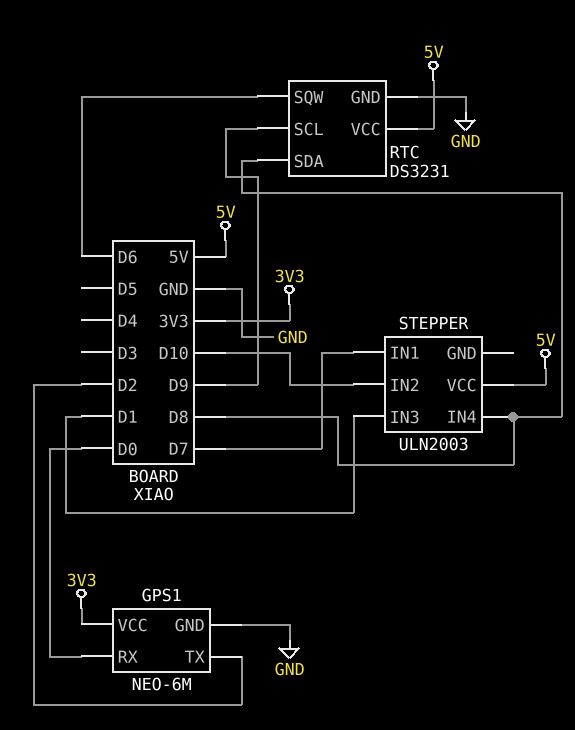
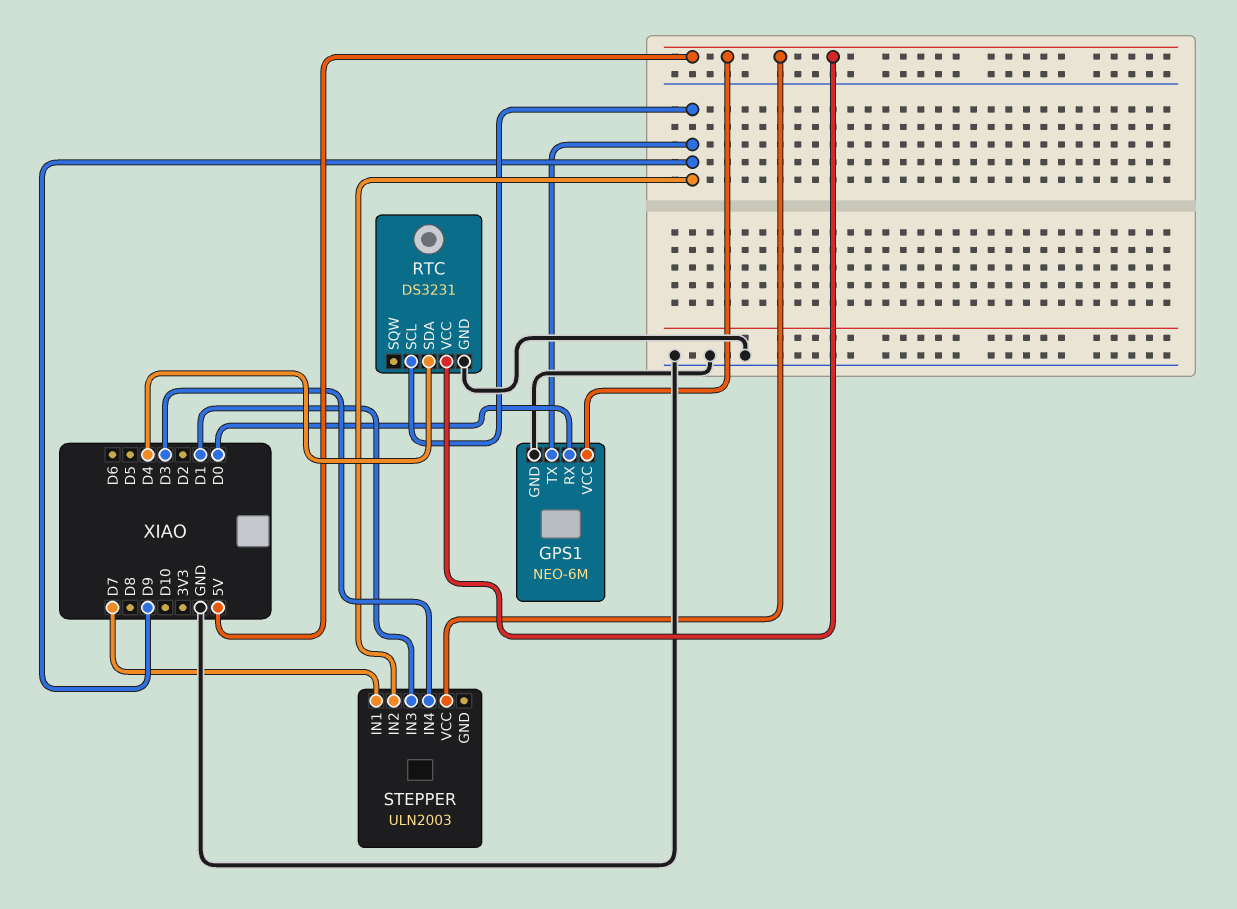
GPS1 pin TX: D2 -> D9
GPS1 pin VCC: 3V3 -> 5V
RTC pin SDA: D8 -> D4
RTC pin SQW: D6 -> none
STEPPER pin IN2: D10 -> D9
STEPPER pin IN4: D8 -> D3

